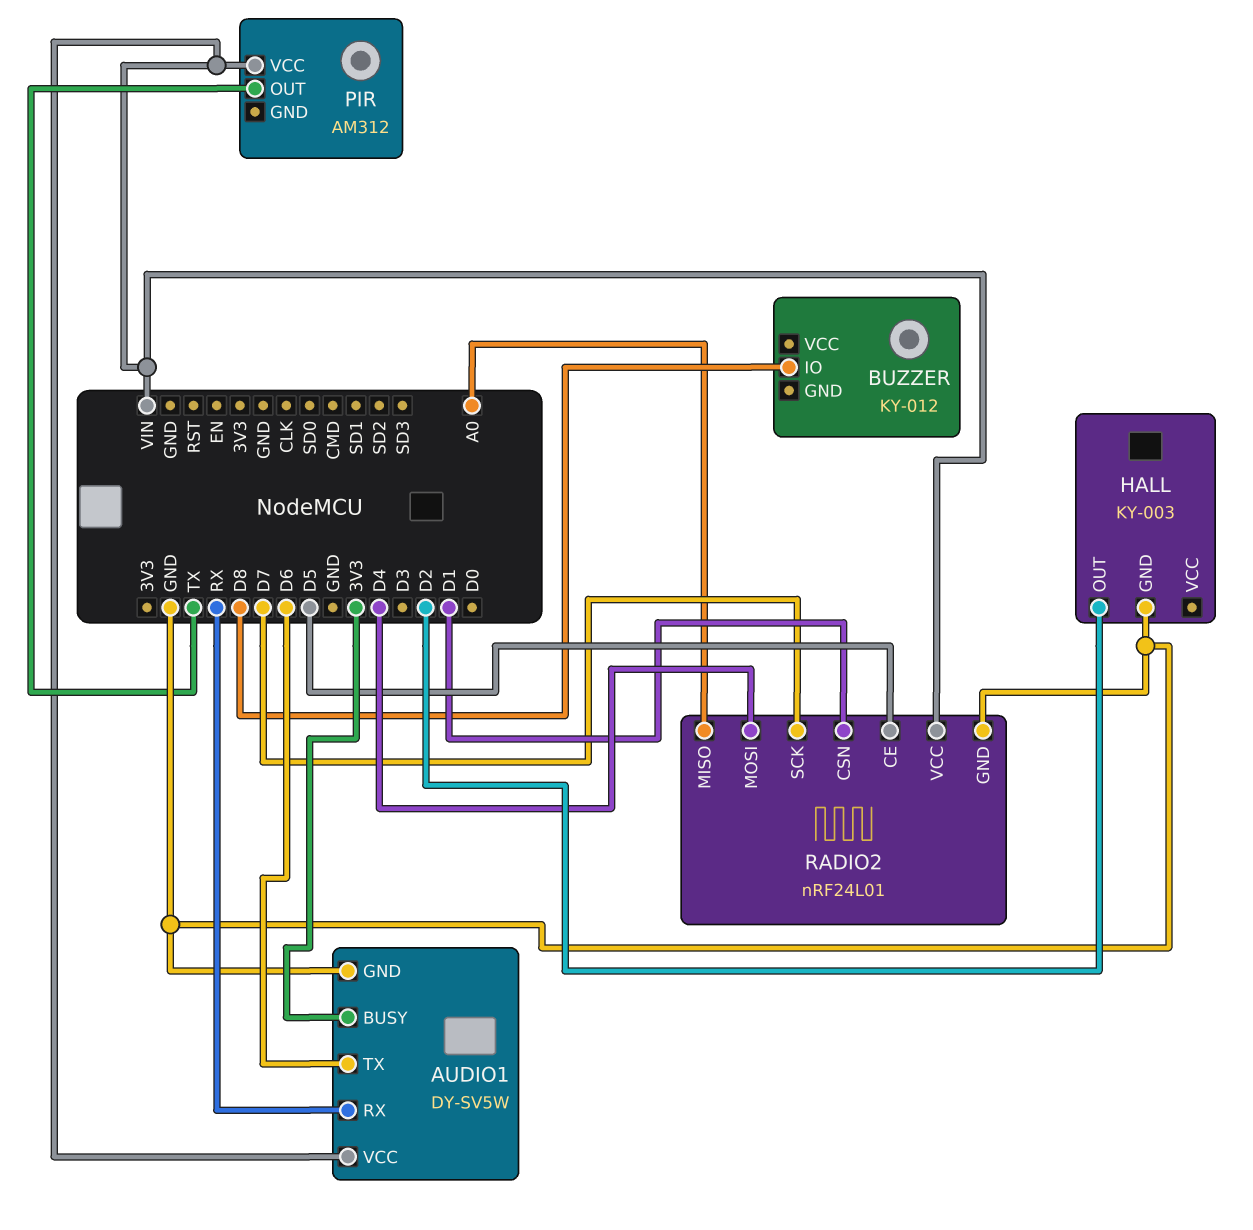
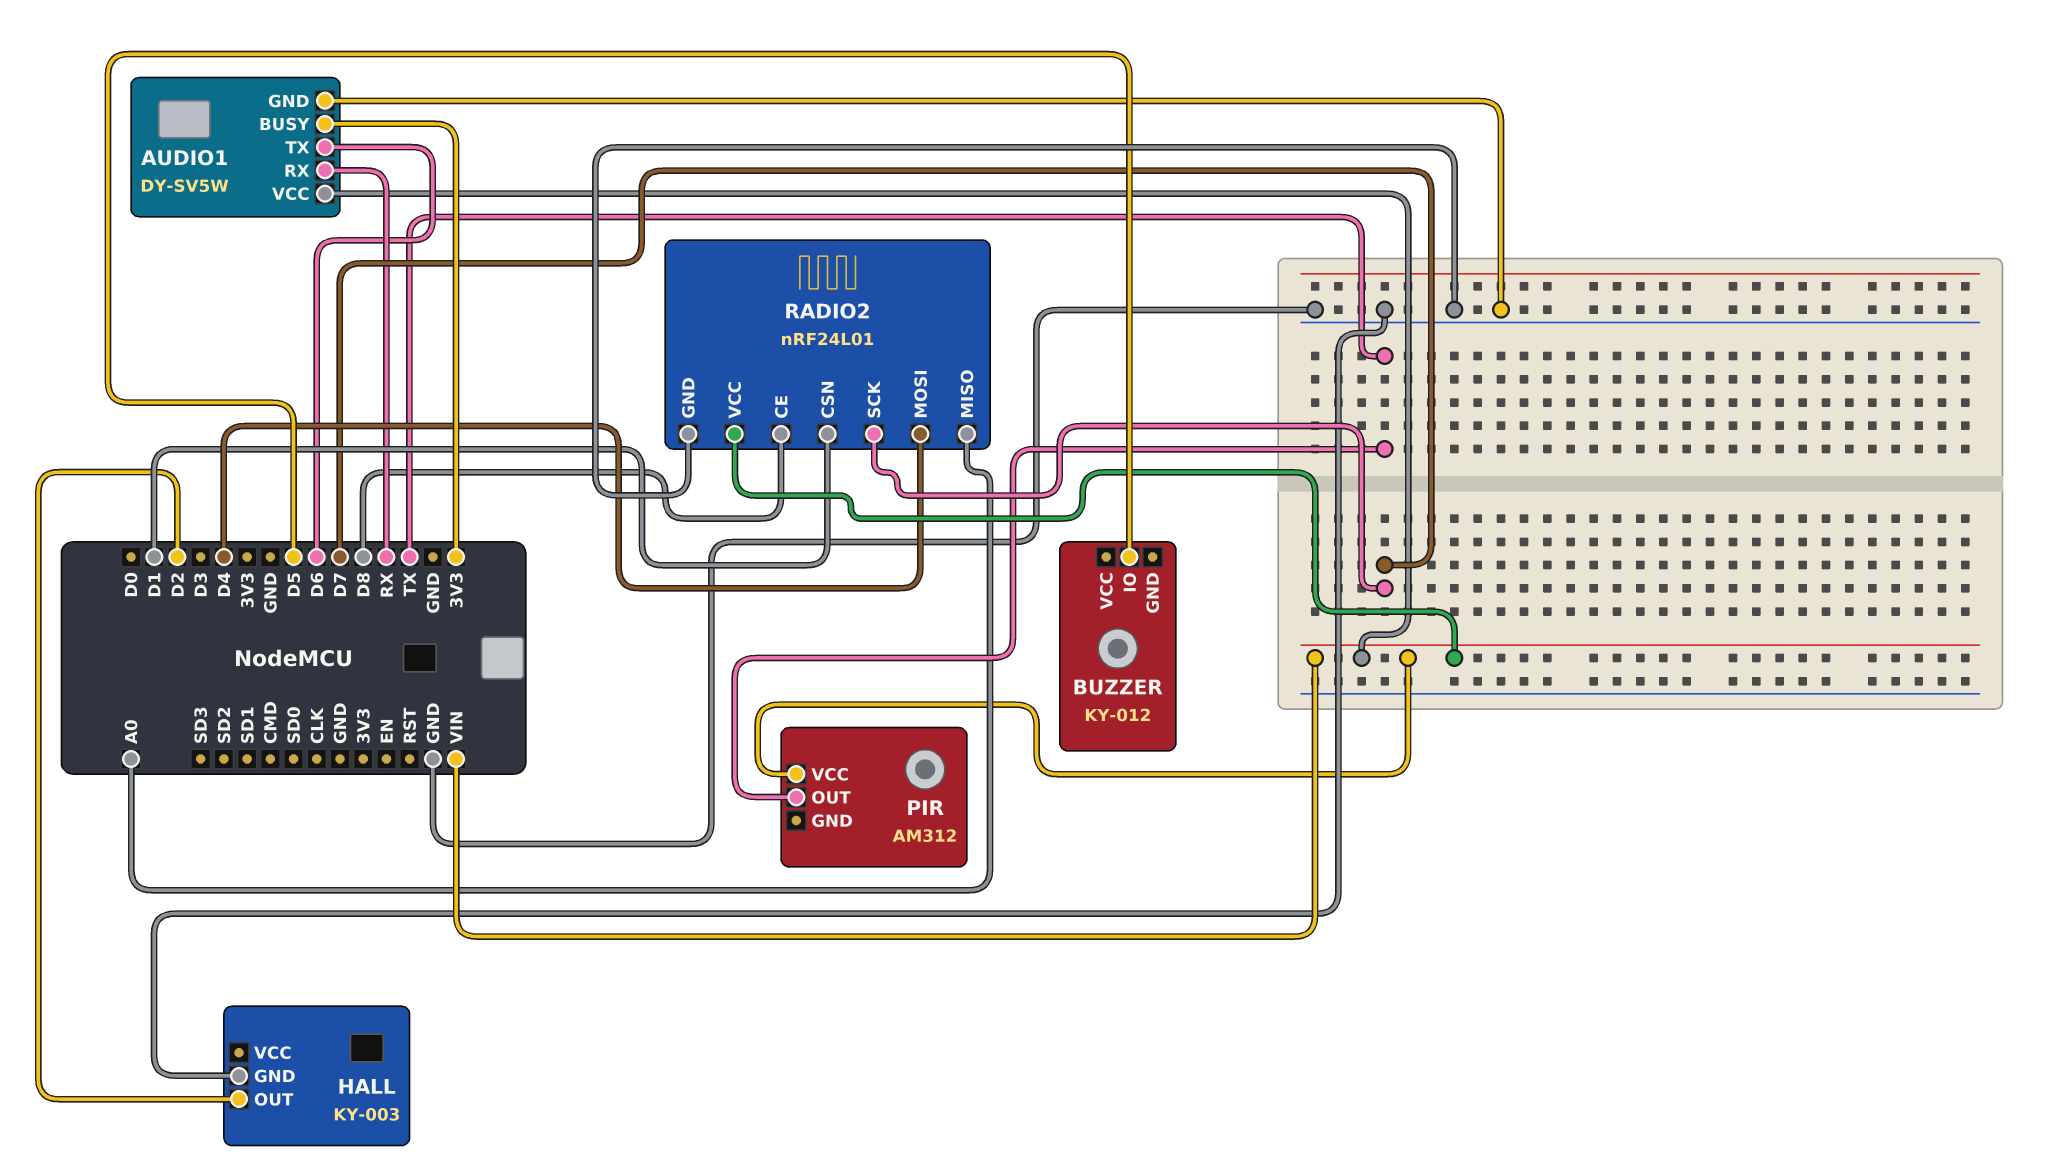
BUZZER pin IO: D8 -> D5
RADIO2 pin CE: D5 -> D8

